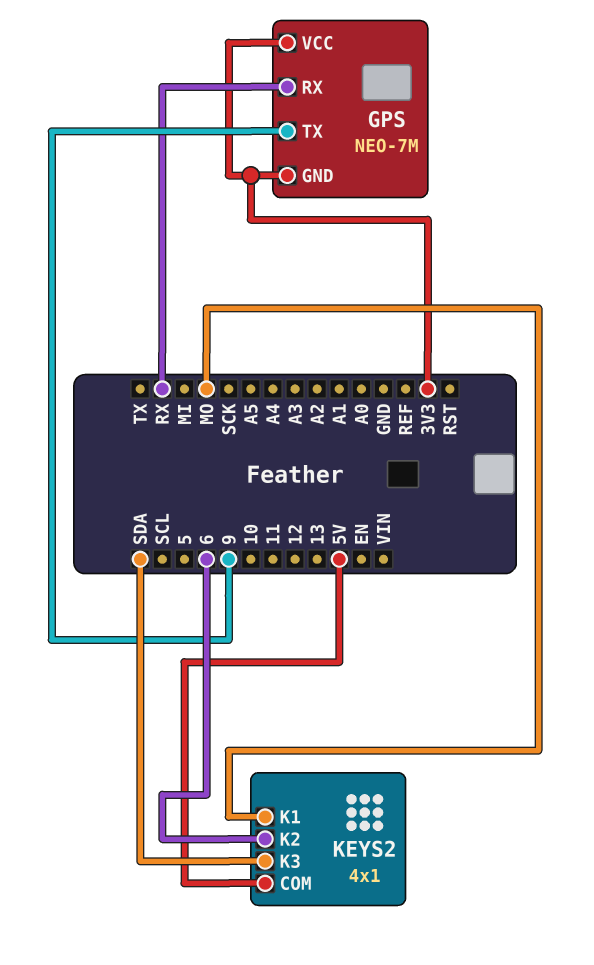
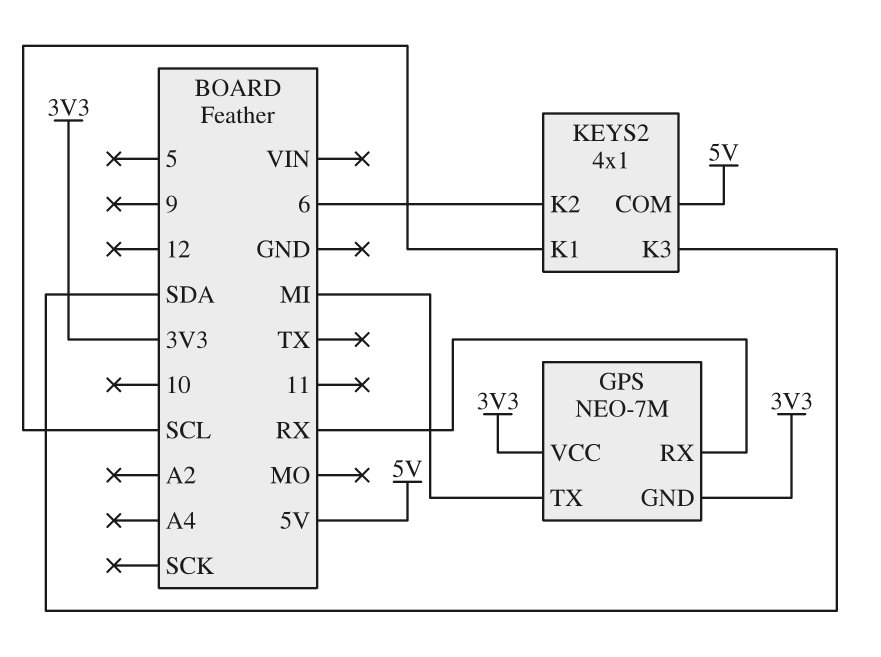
GPS pin TX: 9 -> MI
KEYS2 pin K1: MO -> SCL

